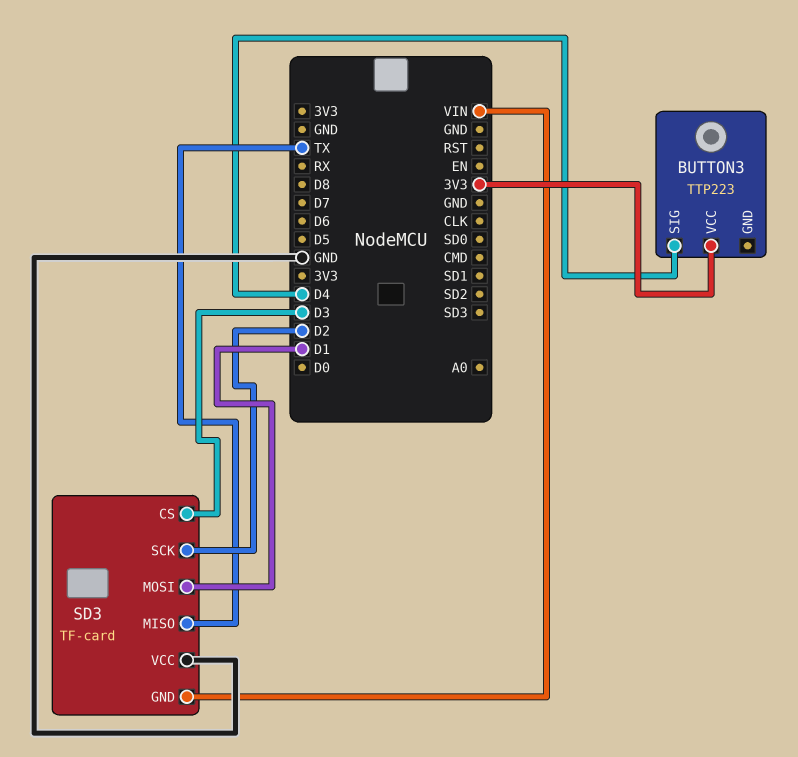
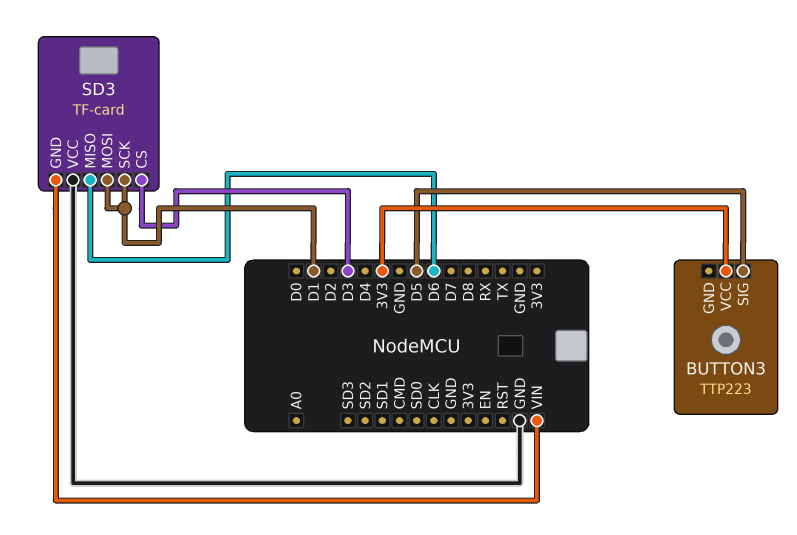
BUTTON3 pin SIG: D4 -> D5
SD3 pin MISO: TX -> D6
SD3 pin SCK: D2 -> D1

